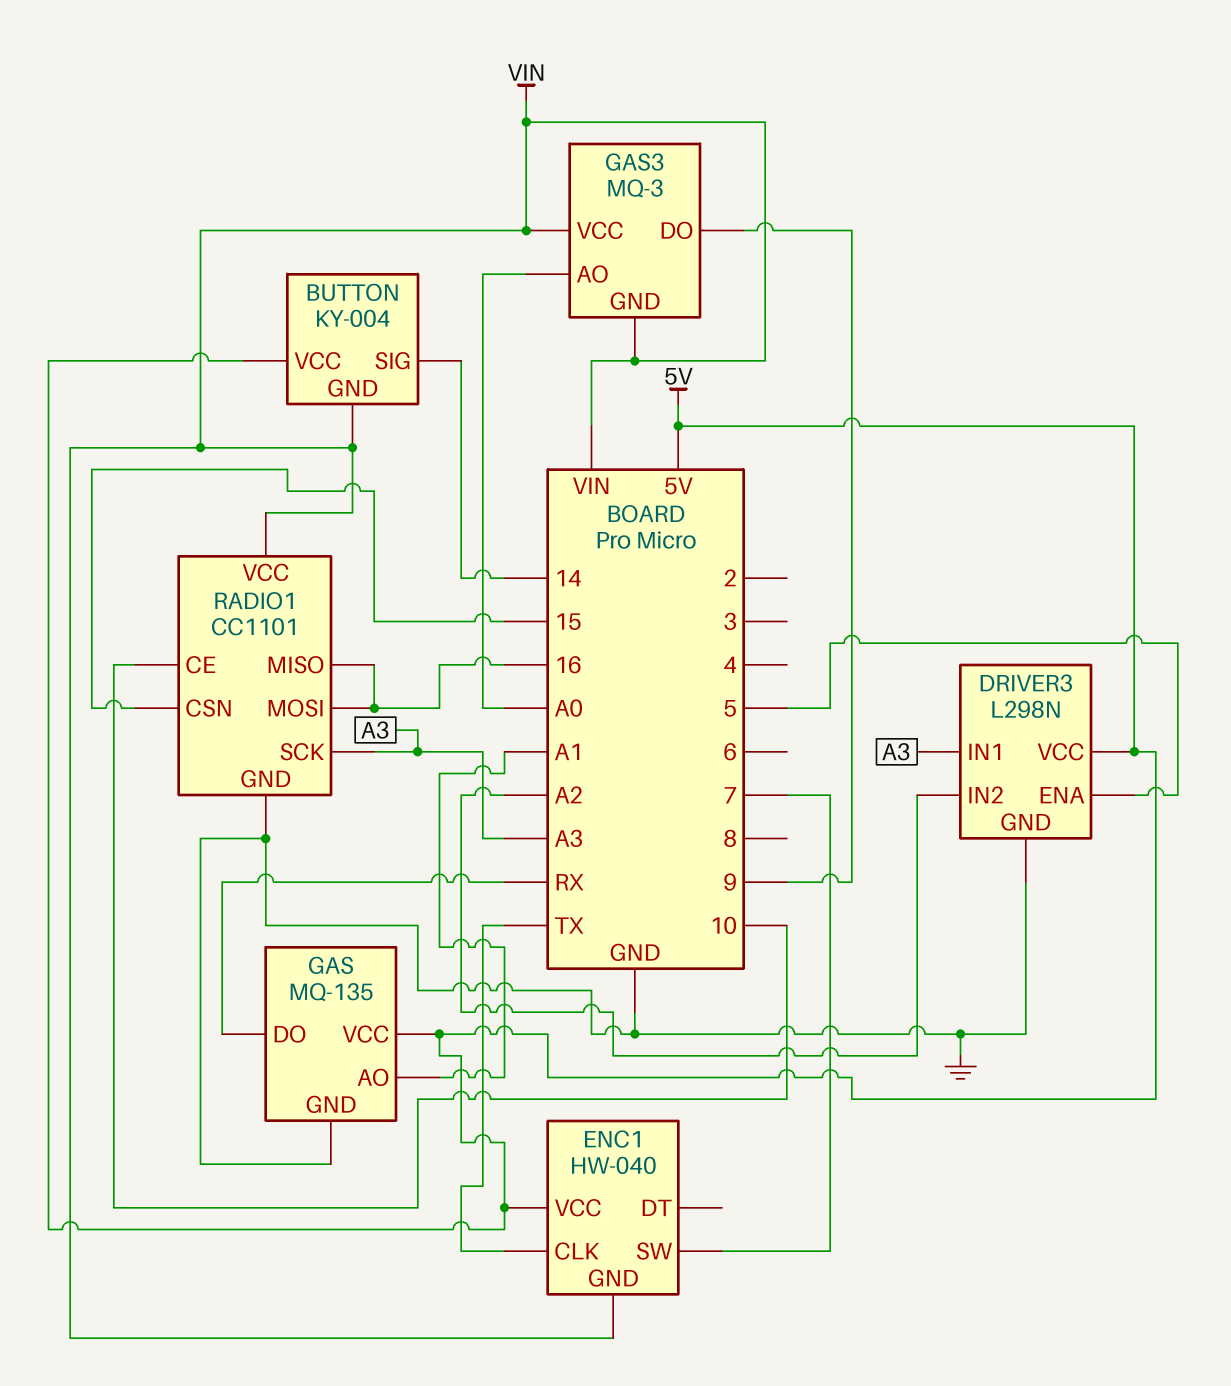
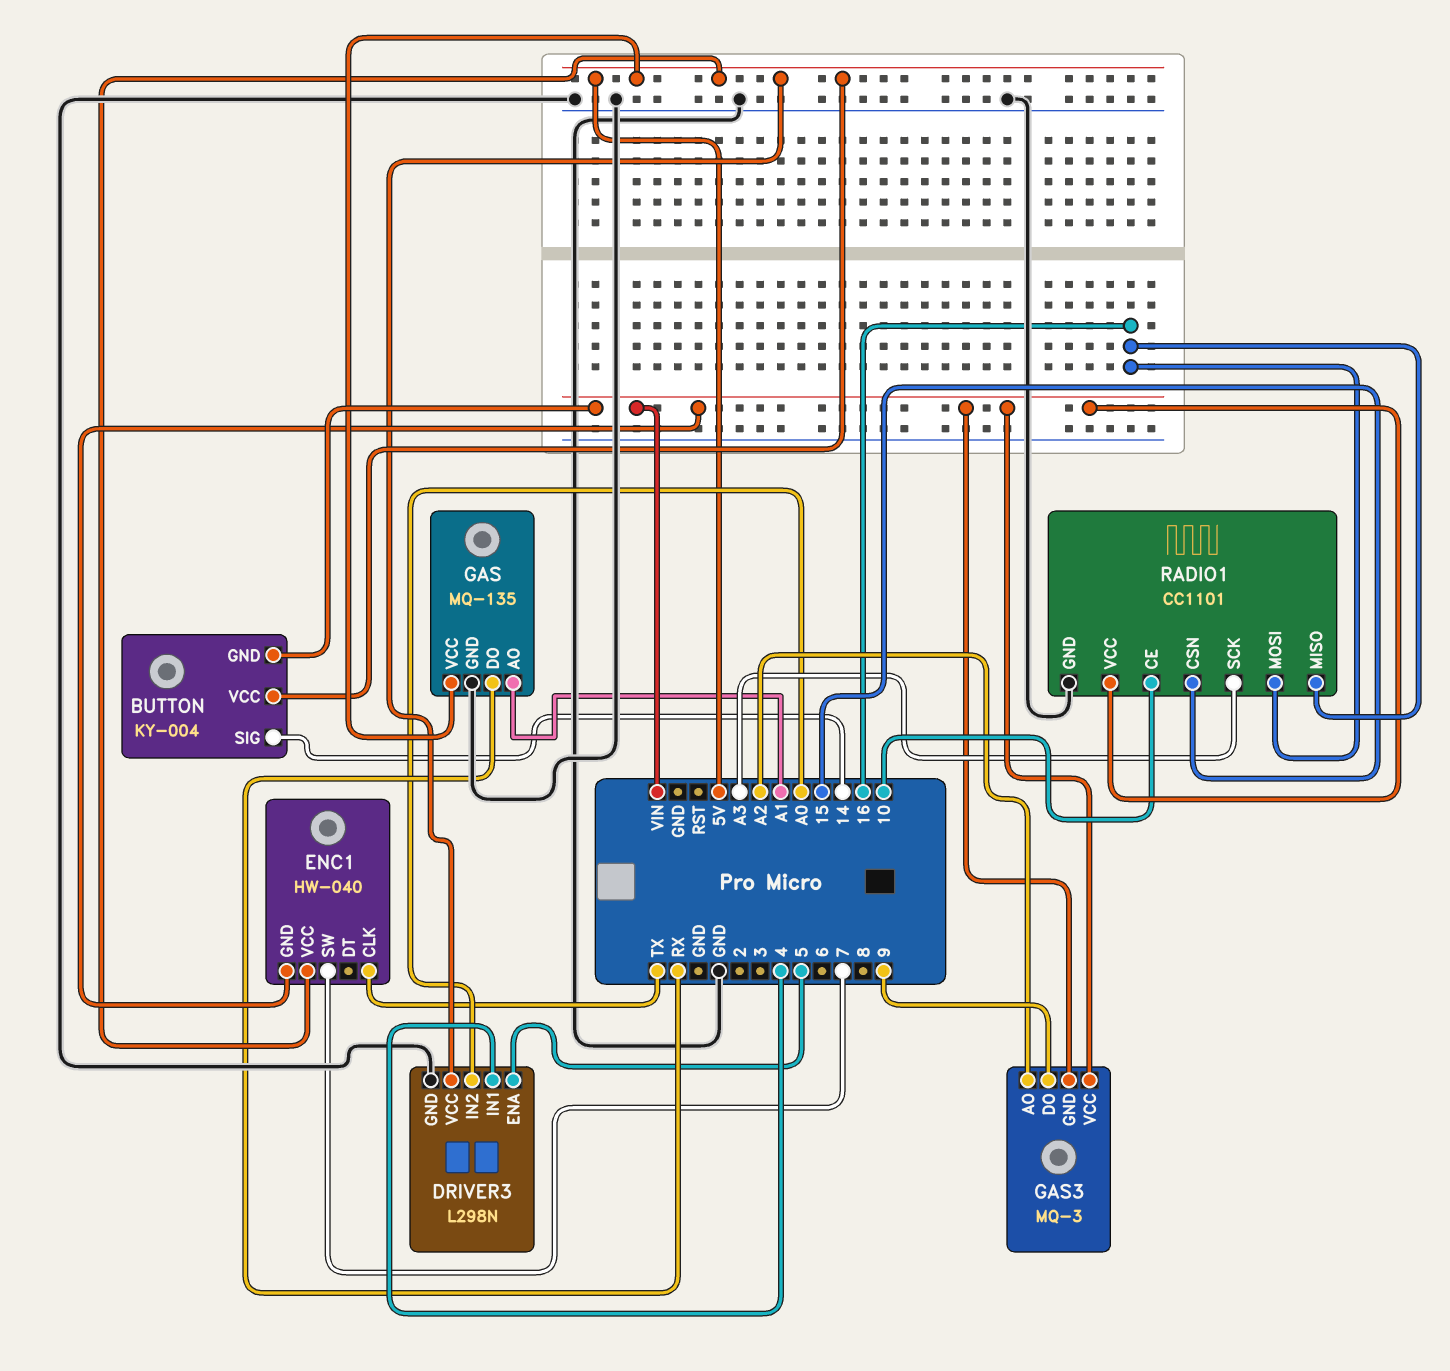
DRIVER3 pin IN1: A3 -> 4
DRIVER3 pin IN2: A2 -> A0
GAS3 pin AO: A0 -> A2

